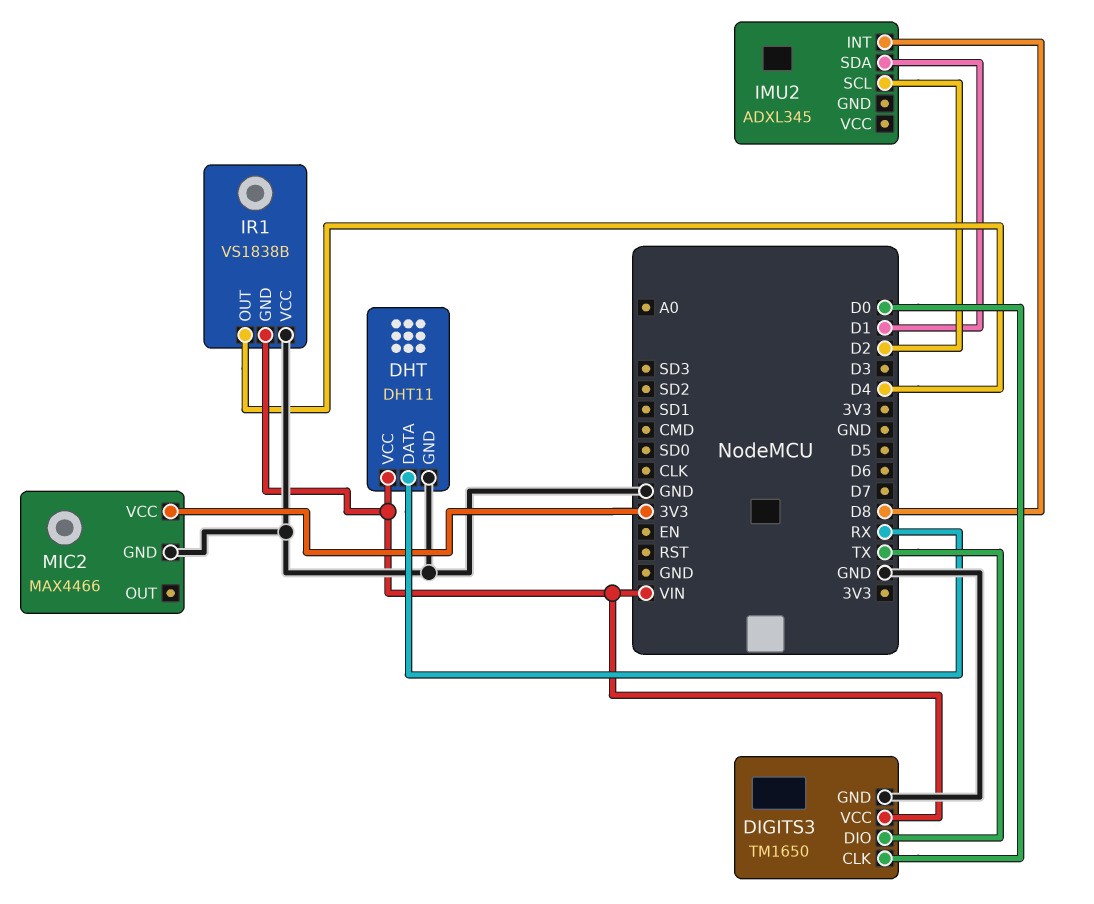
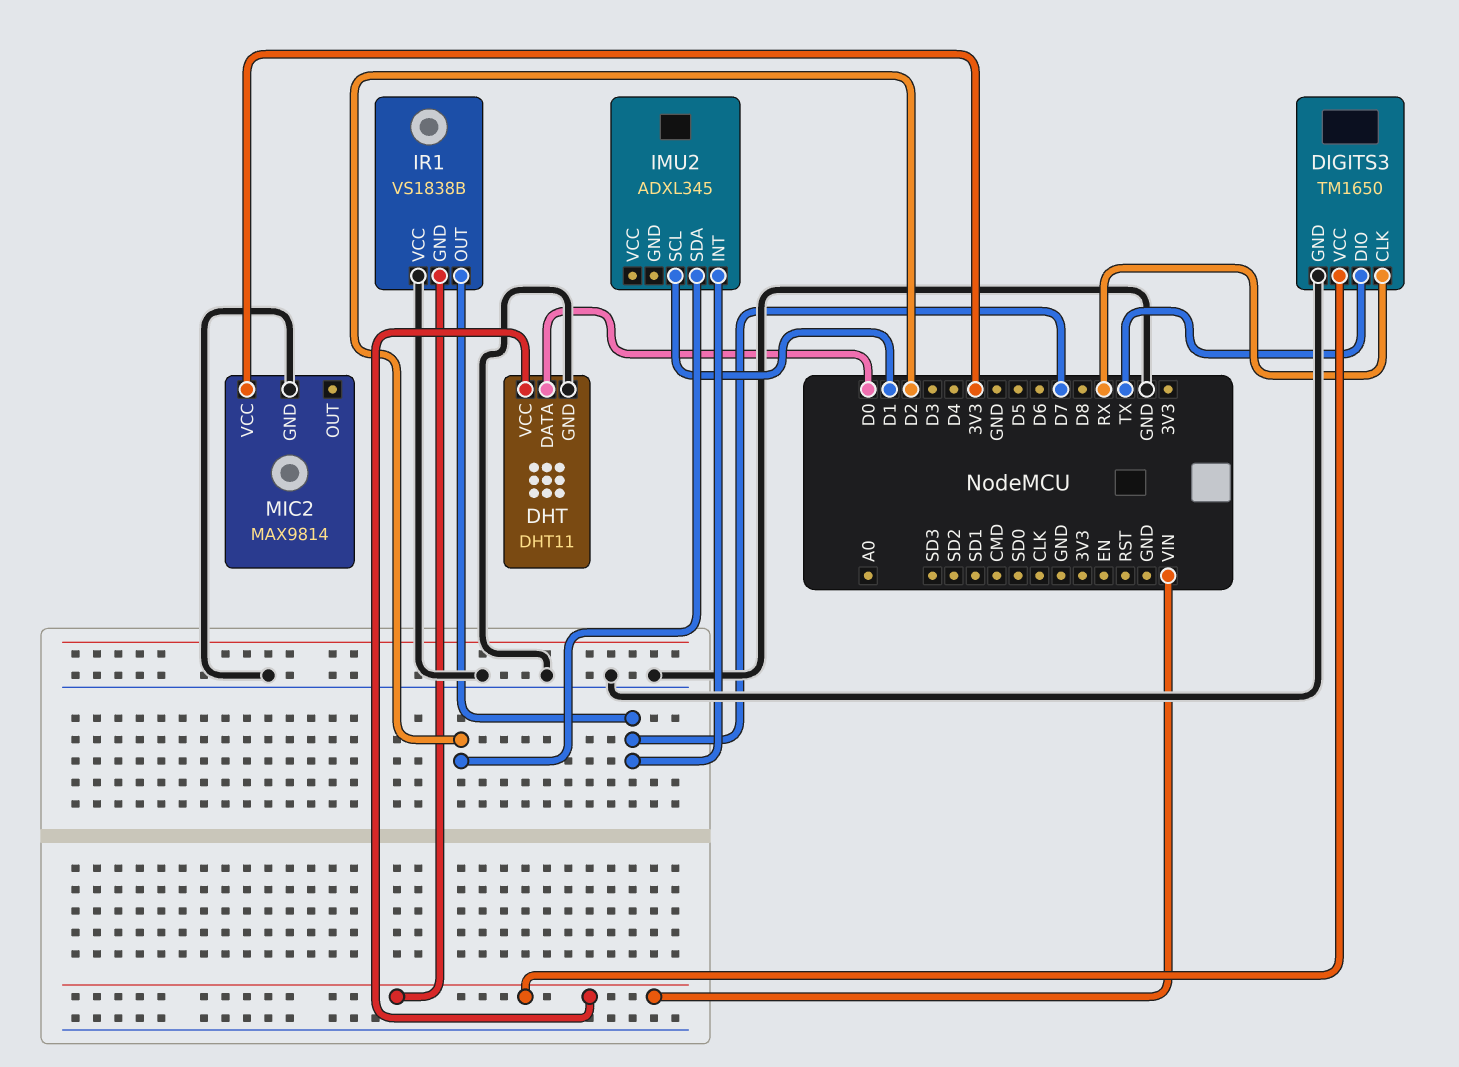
DHT pin DATA: RX -> D0
DIGITS3 pin CLK: D0 -> RX
IMU2 pin INT: D8 -> D7
IMU2 pin SCL: D2 -> D1
IMU2 pin SDA: D1 -> D2
IR1 pin OUT: D4 -> D7
MIC2: MAX4466 -> MAX9814

